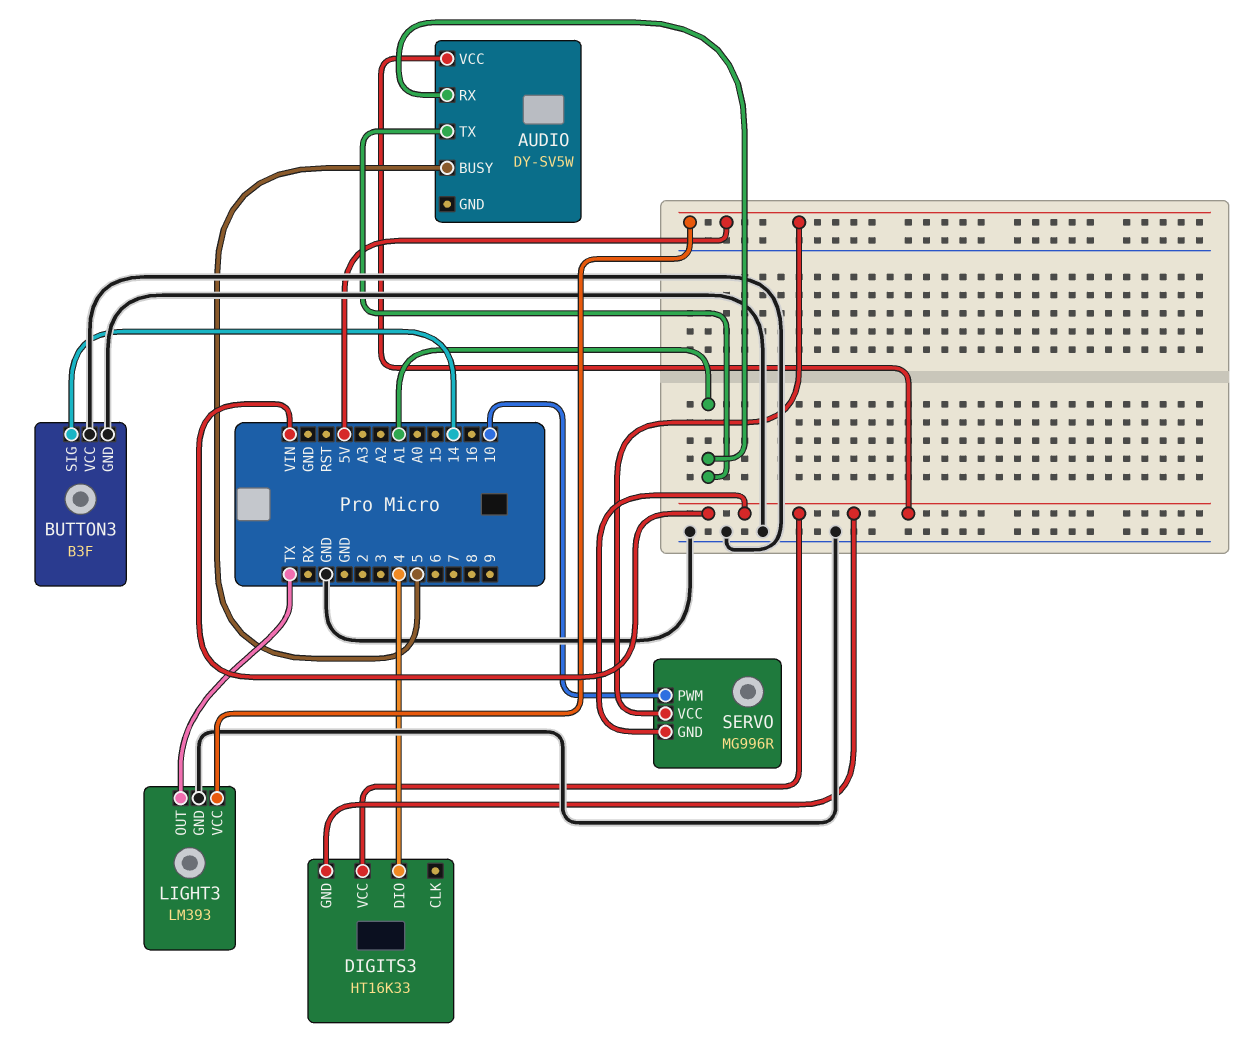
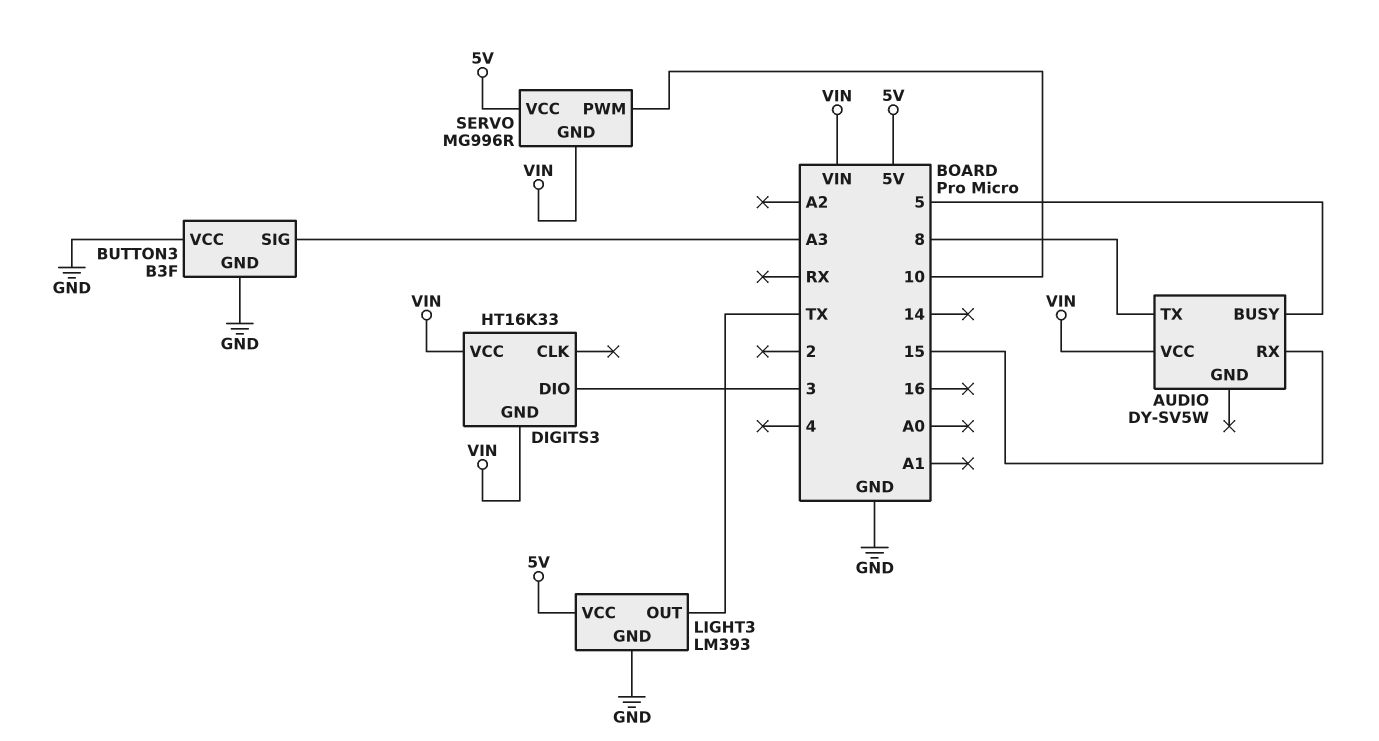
AUDIO pin RX: A1 -> 15
AUDIO pin TX: A1 -> 8
BUTTON3 pin SIG: 14 -> A3
DIGITS3 pin DIO: 4 -> 3

